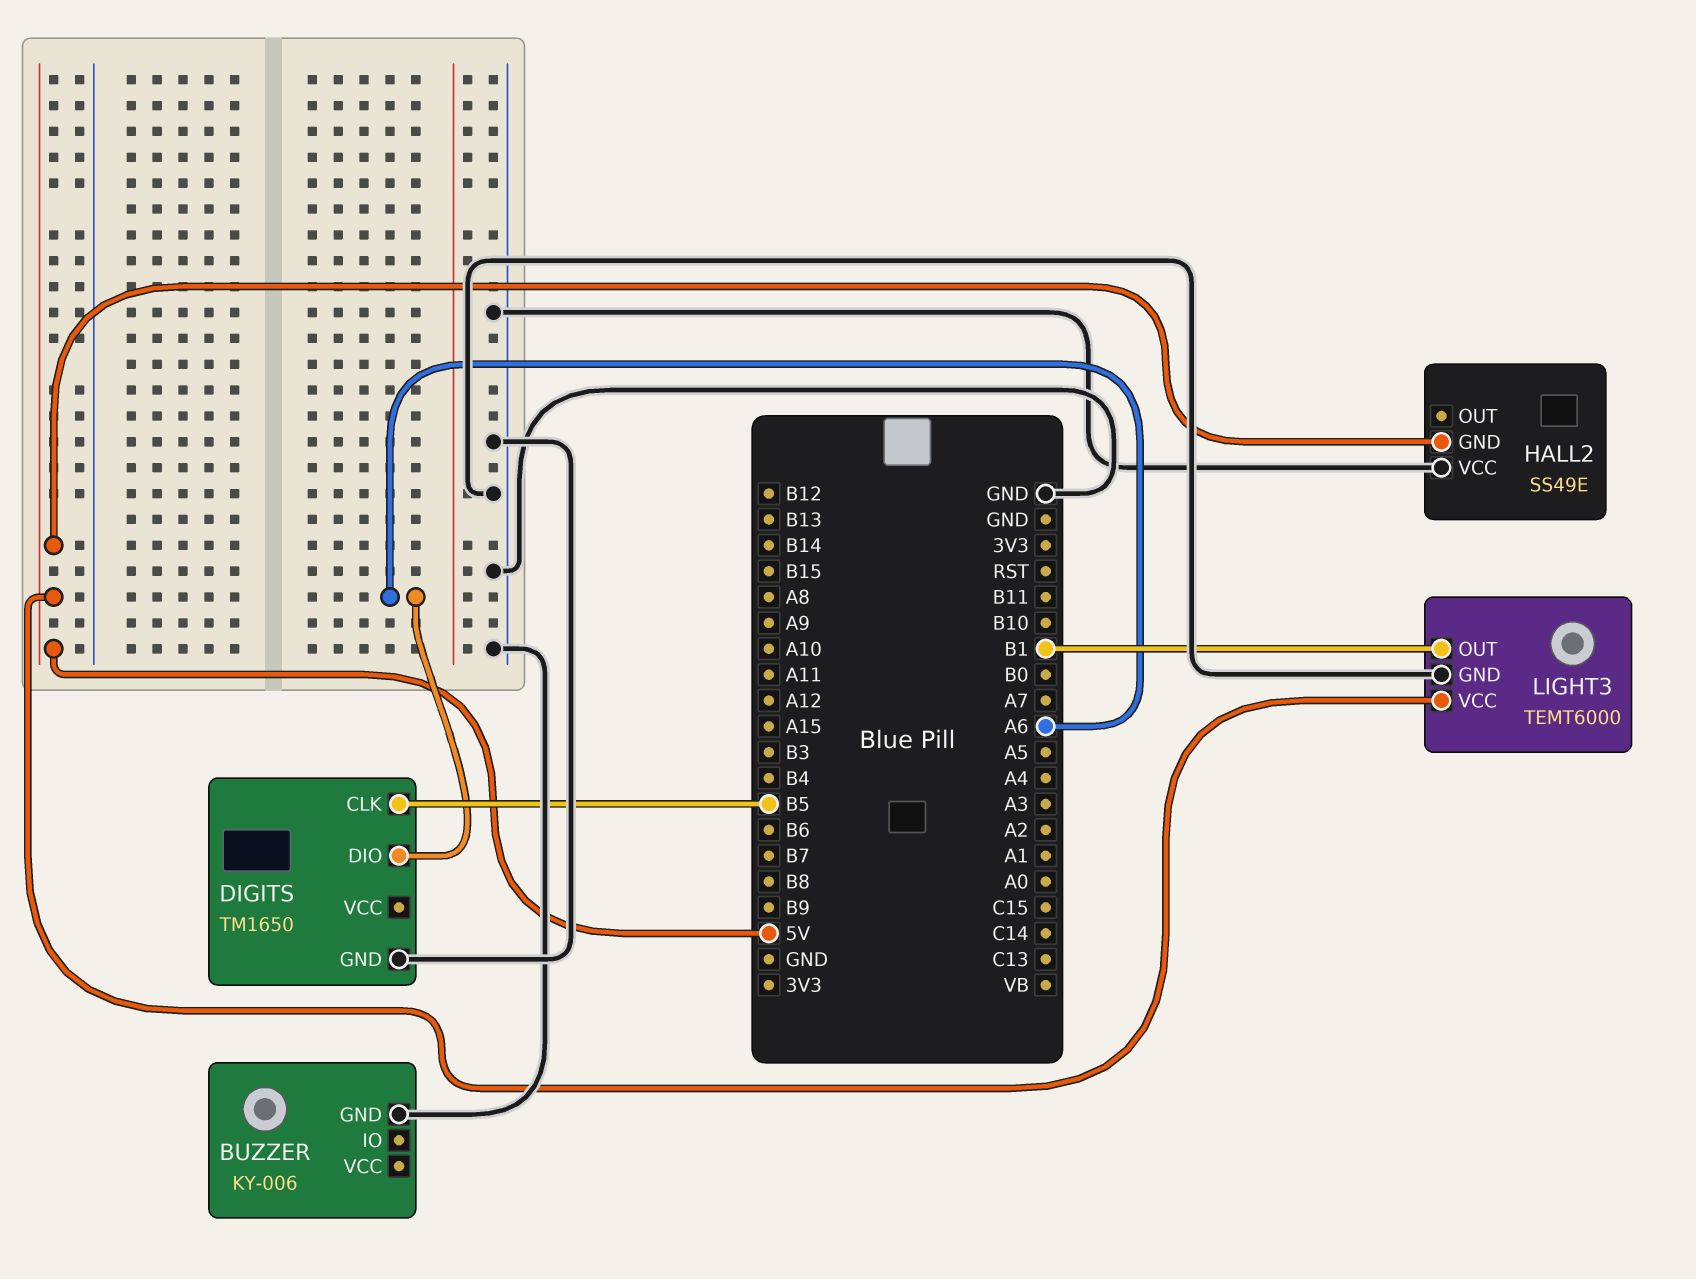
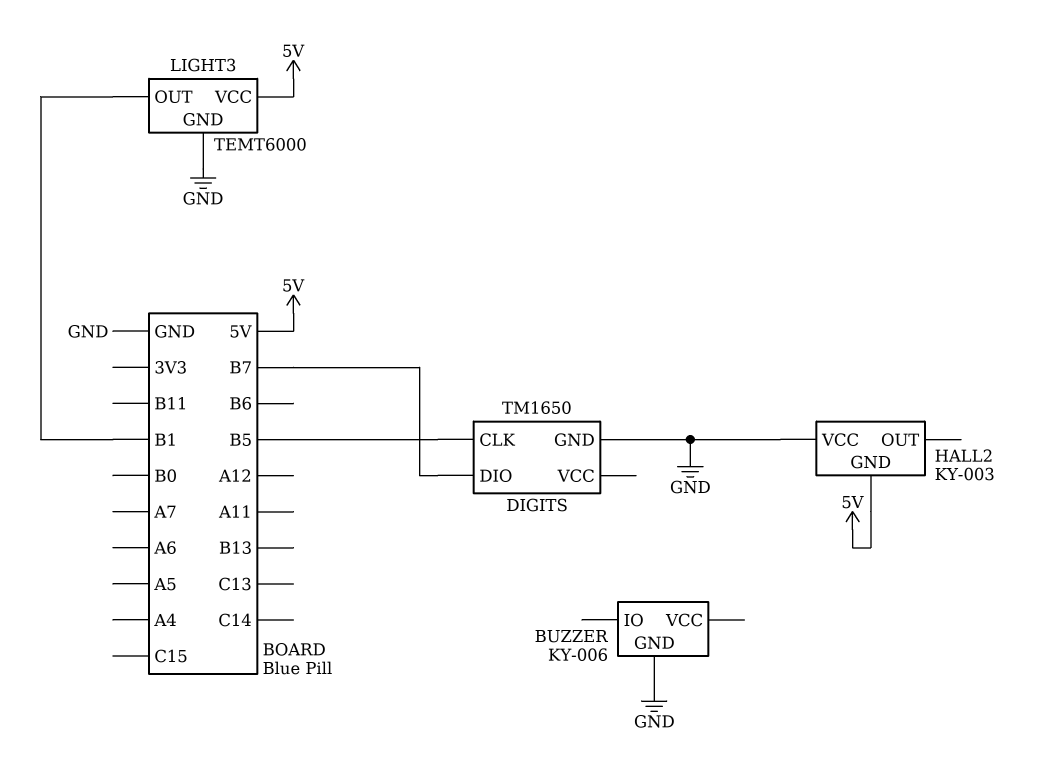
DIGITS pin DIO: A6 -> B7
HALL2: SS49E -> KY-003

